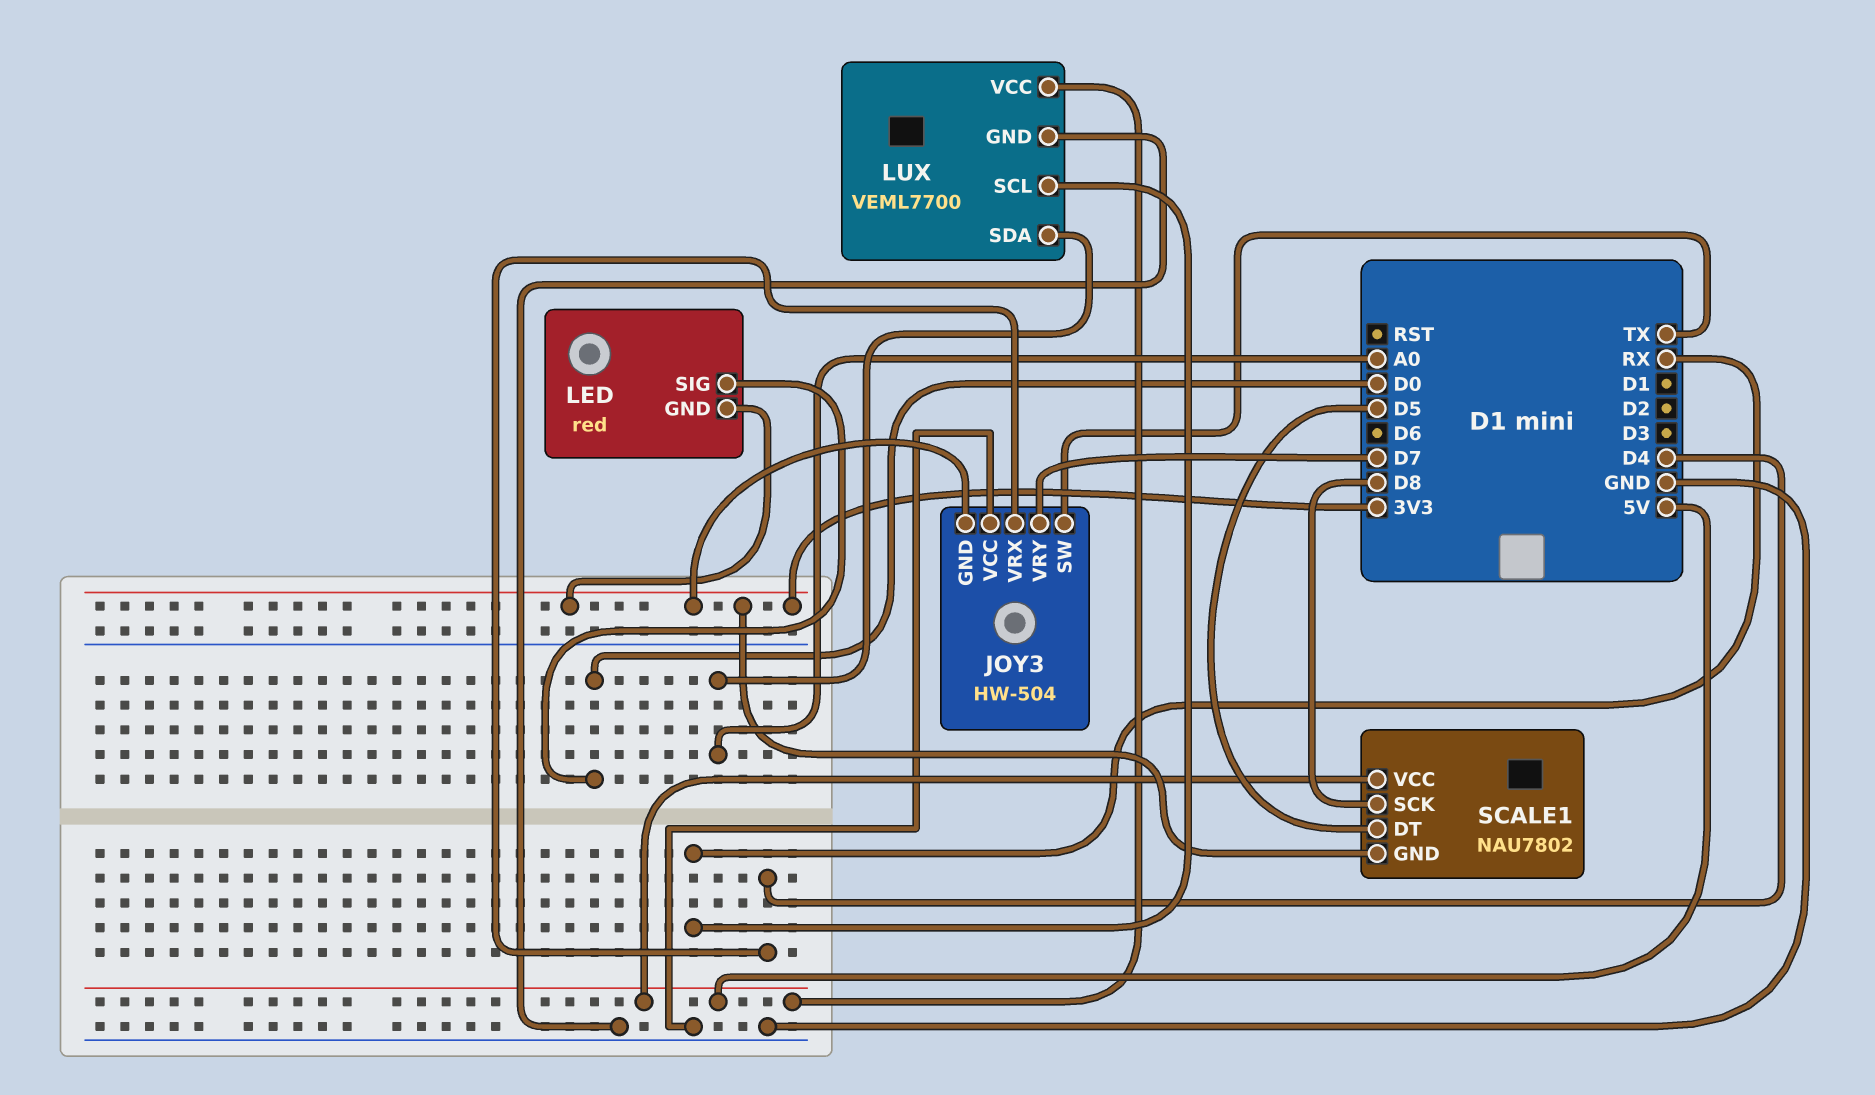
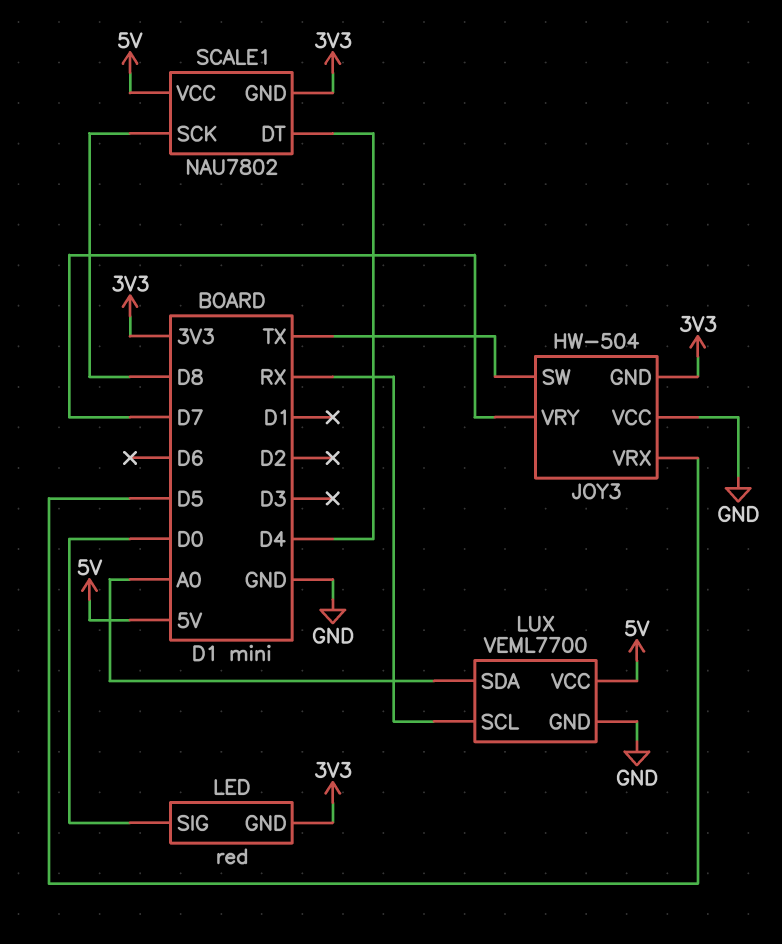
JOY3 pin VRX: D4 -> D5
SCALE1 pin DT: D5 -> D4

